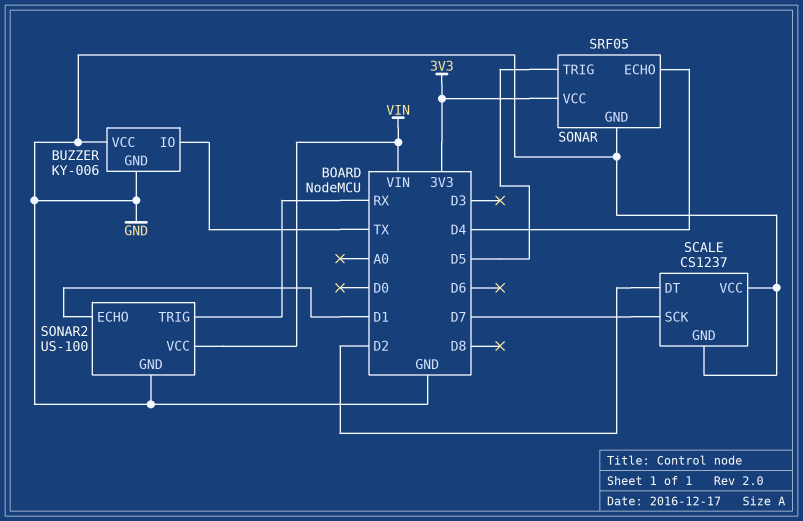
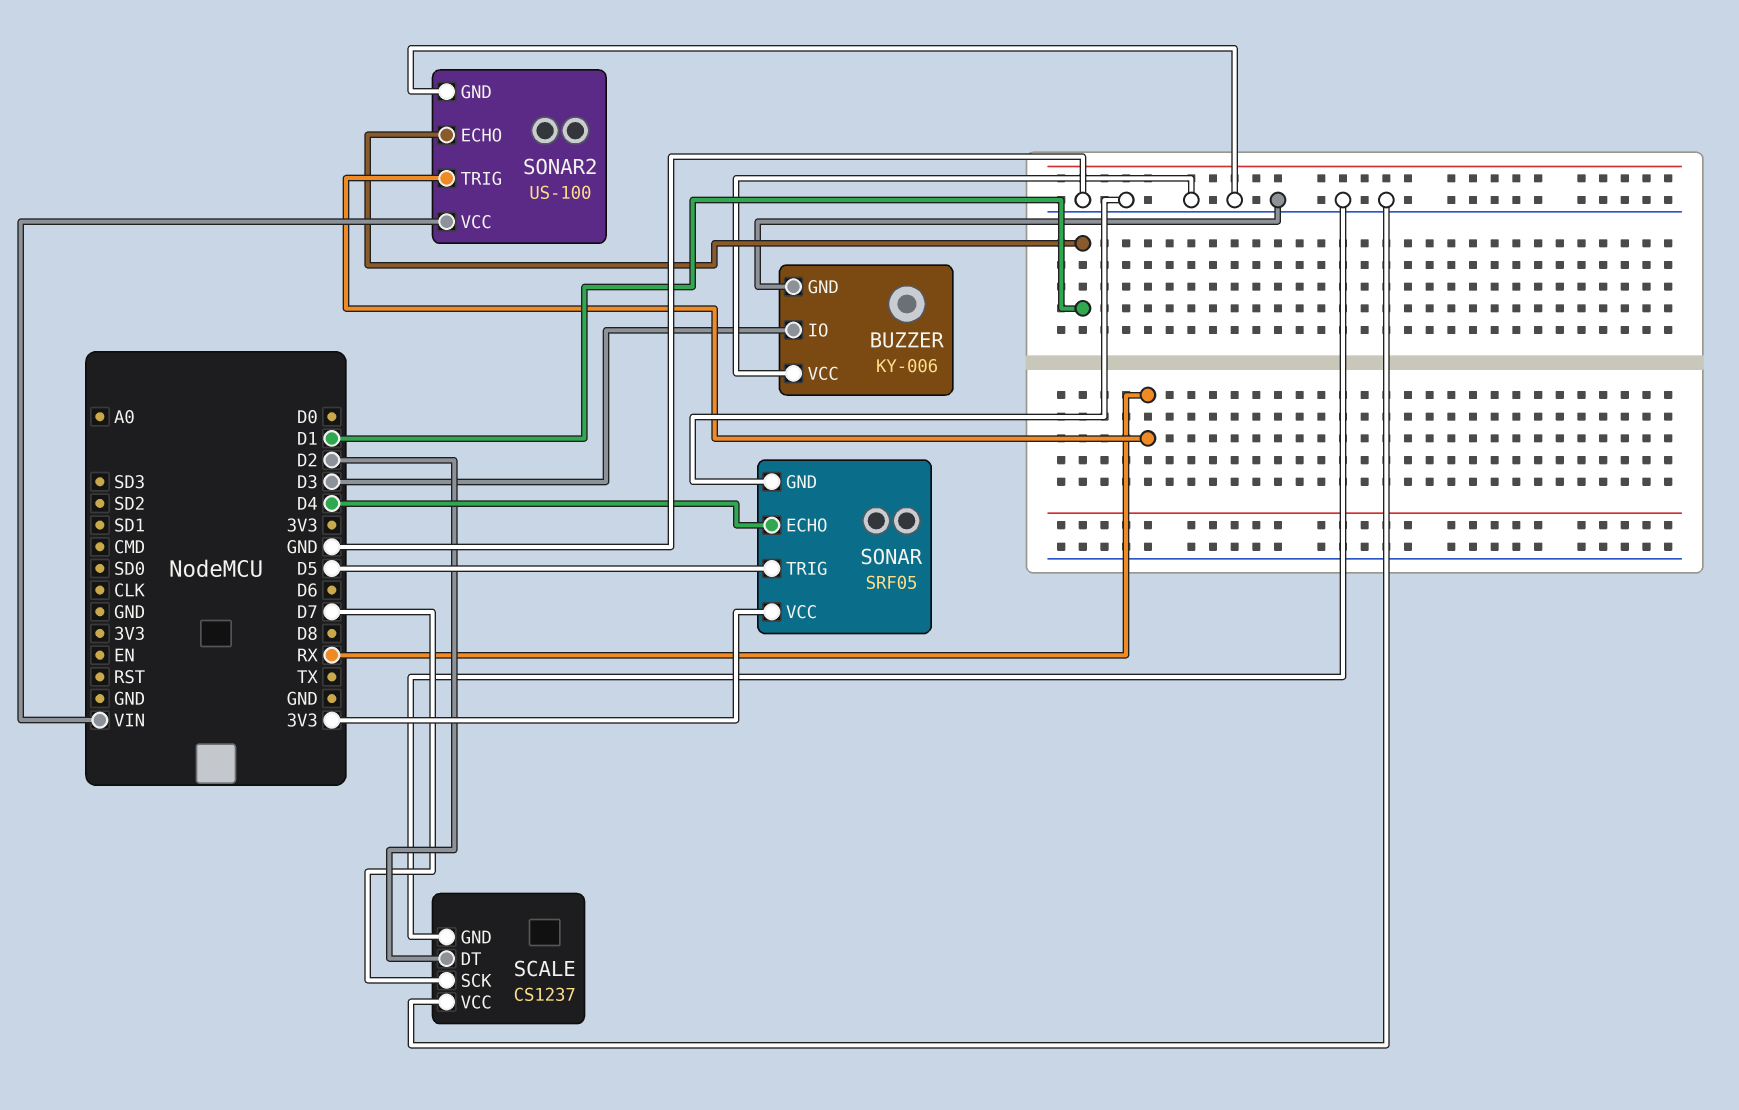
BUZZER pin IO: TX -> D3

